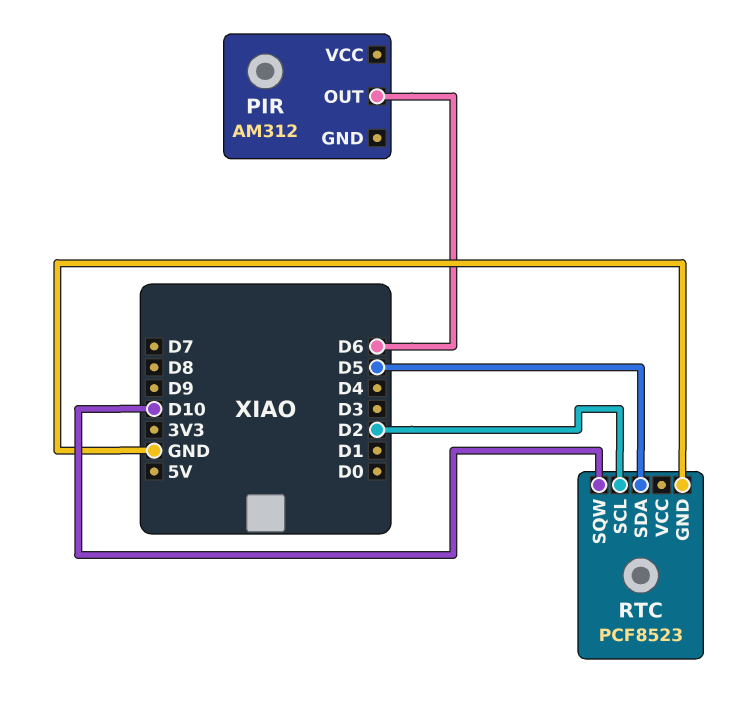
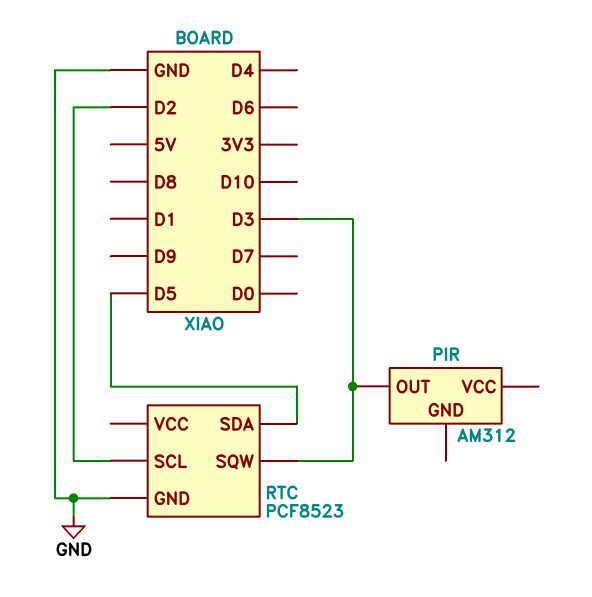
PIR pin OUT: D6 -> D3
RTC pin SQW: D10 -> D3

